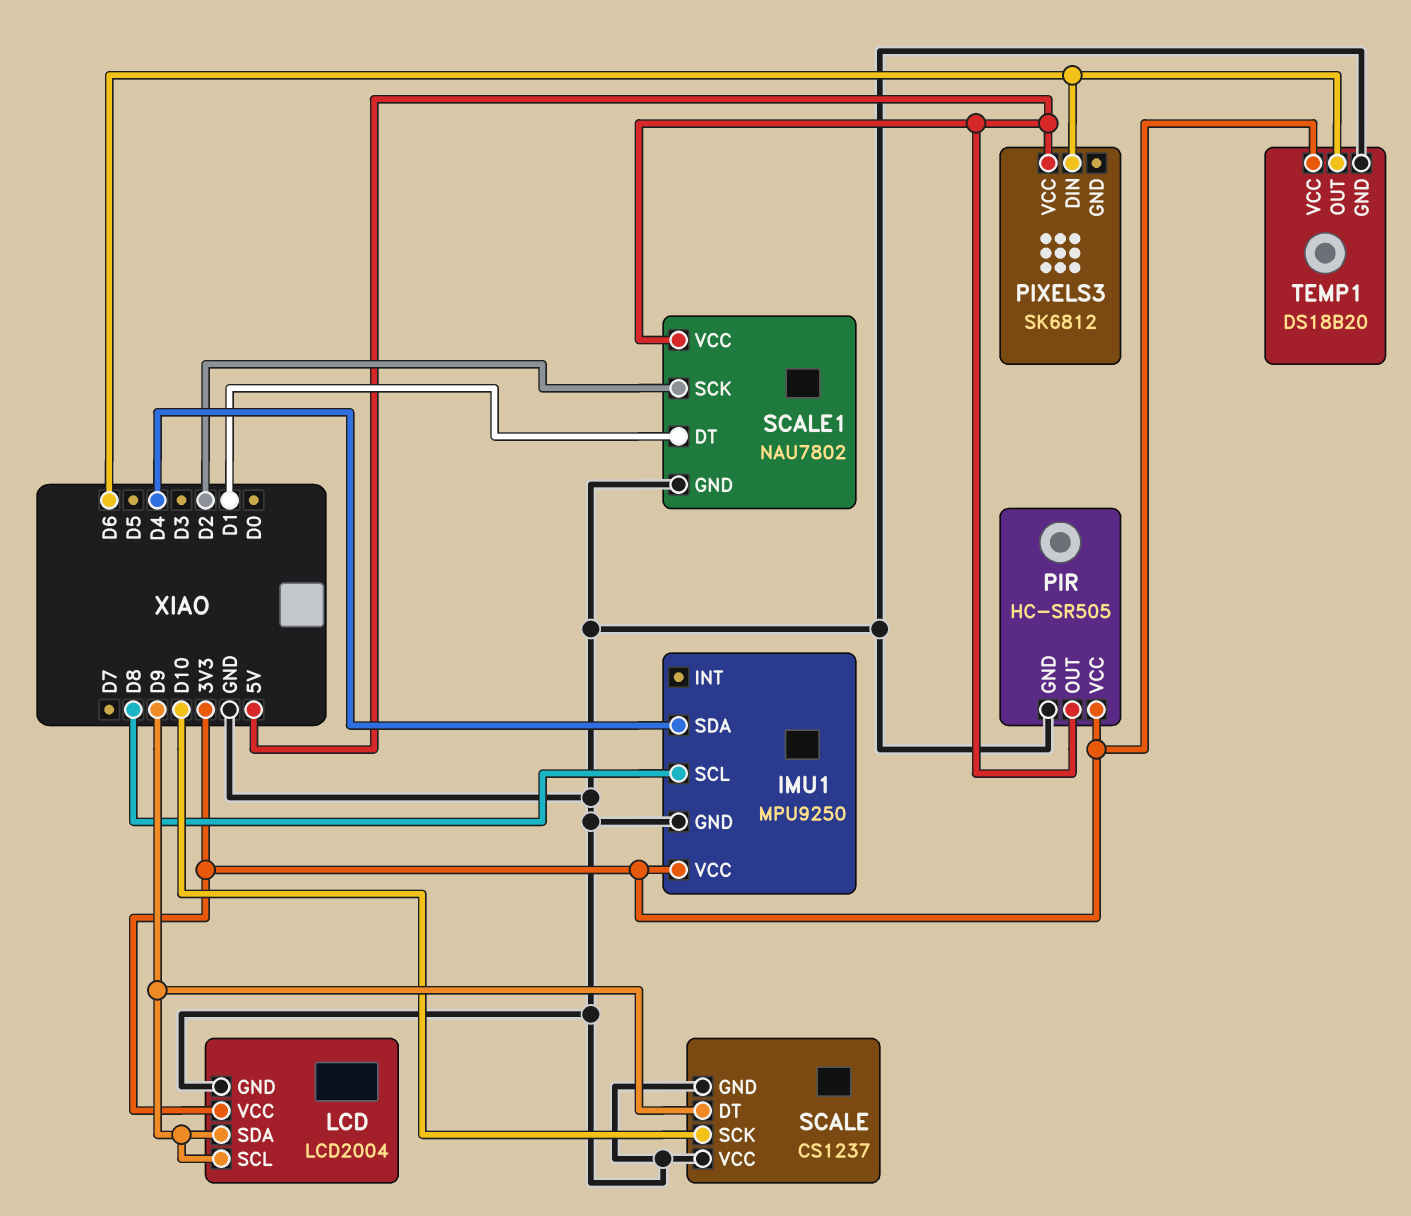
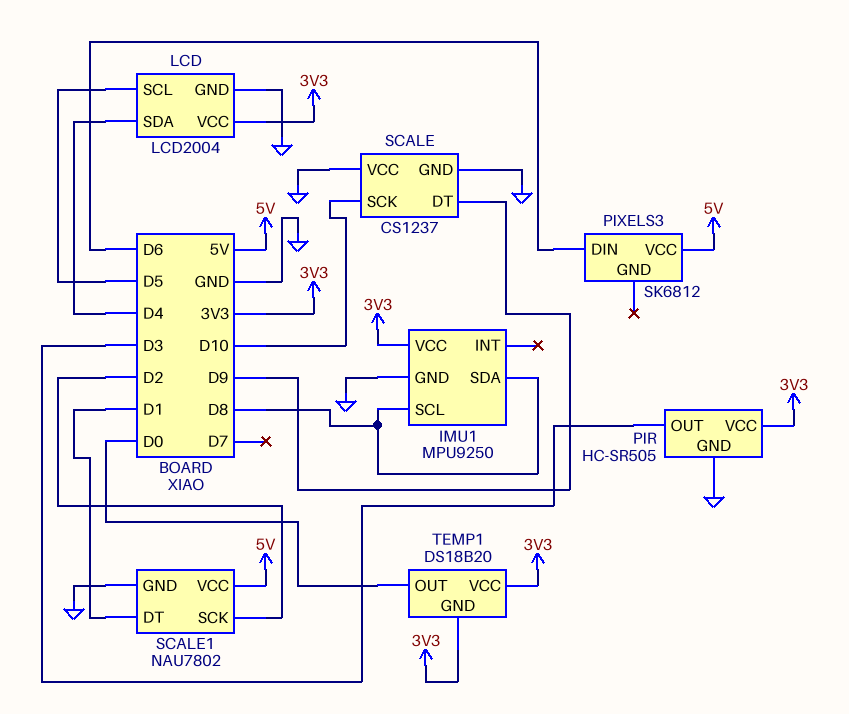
IMU1 pin SDA: D4 -> D8
LCD pin SCL: D9 -> D5
LCD pin SDA: D9 -> D4
PIR pin OUT: 5V -> D3
TEMP1 pin GND: GND -> 3V3
TEMP1 pin OUT: D6 -> D0

